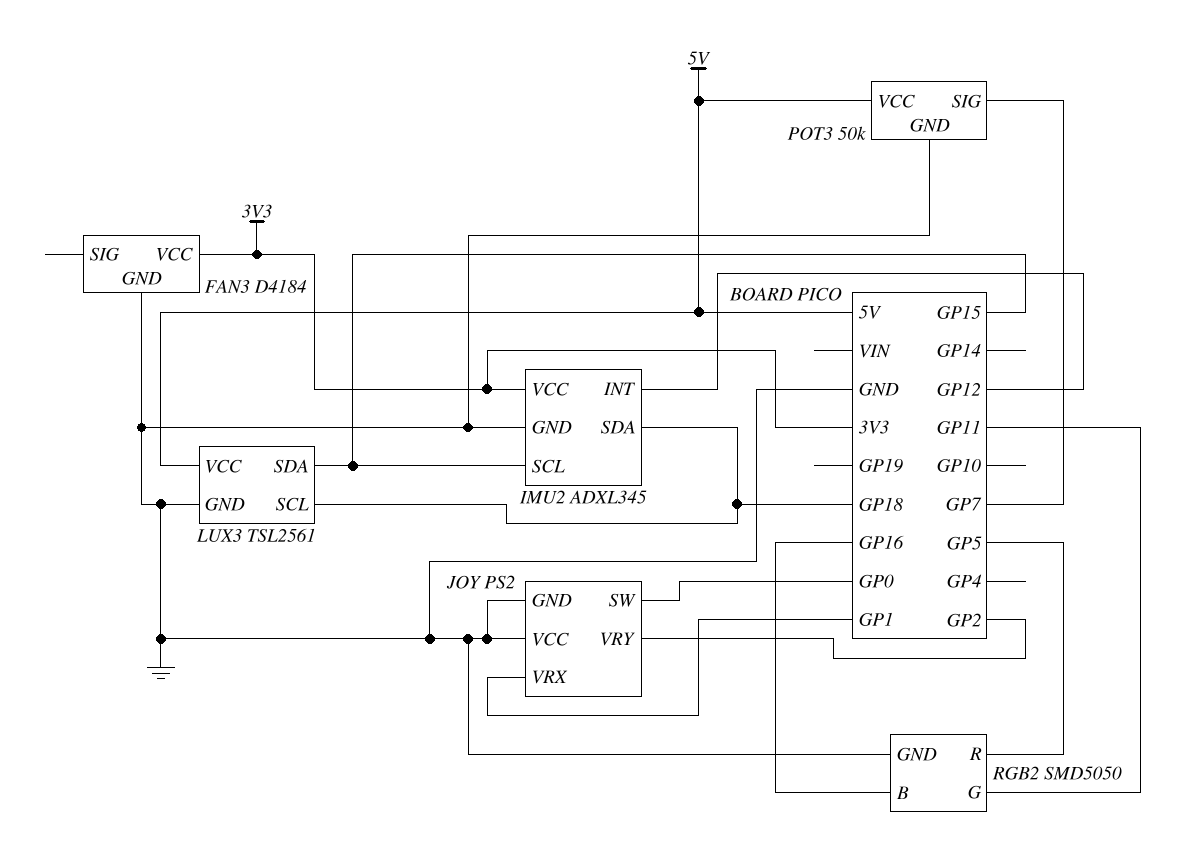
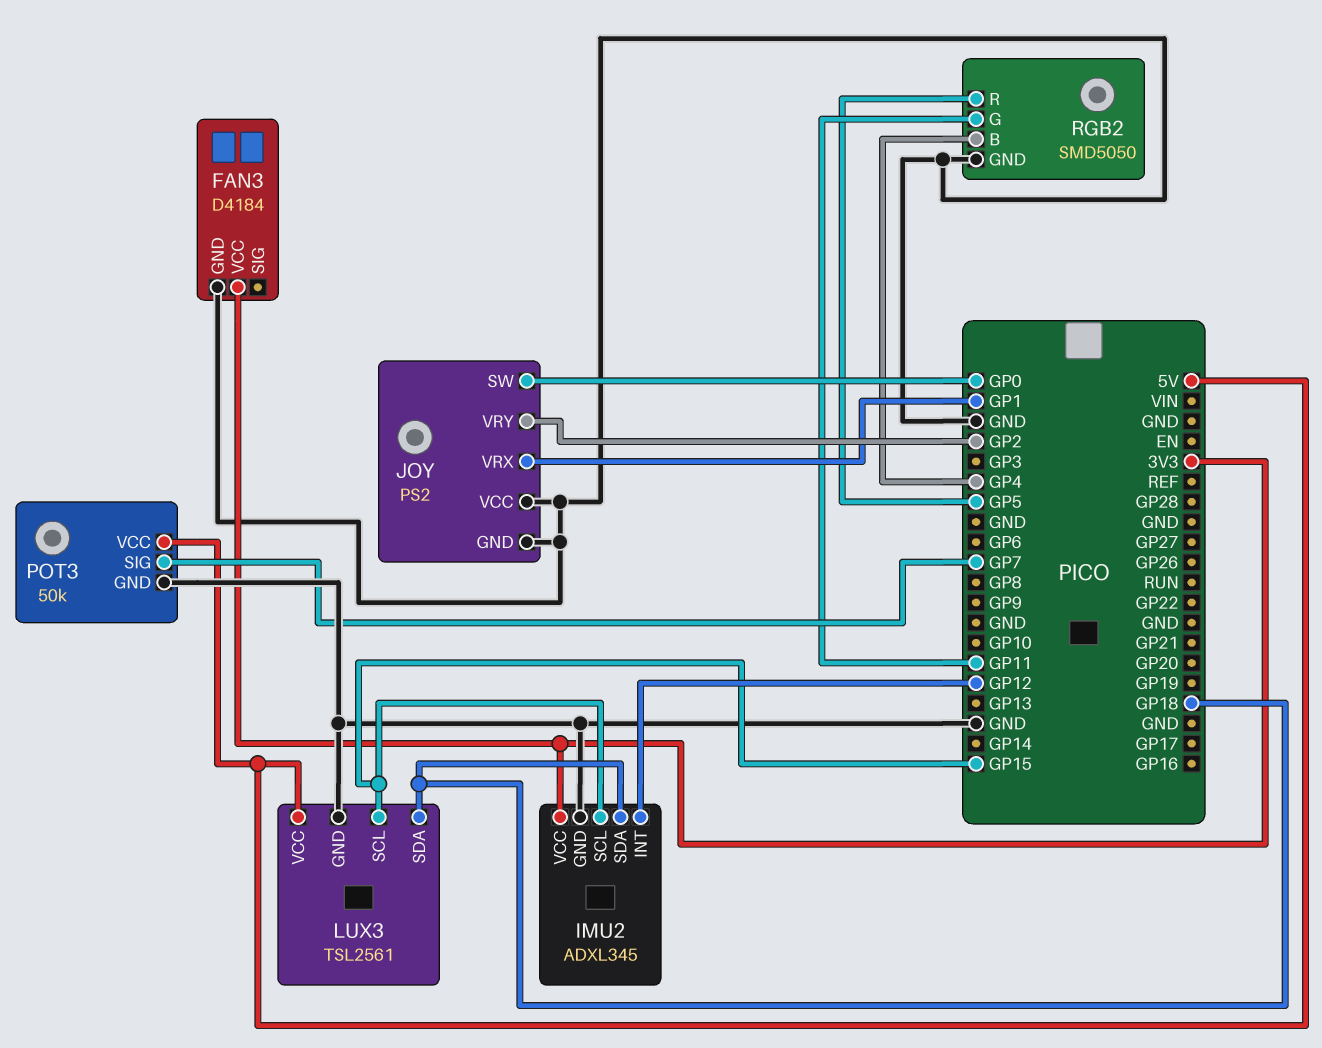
LUX3 pin SCL: GP18 -> GP15
LUX3 pin SDA: GP15 -> GP18
RGB2 pin B: GP16 -> GP4

